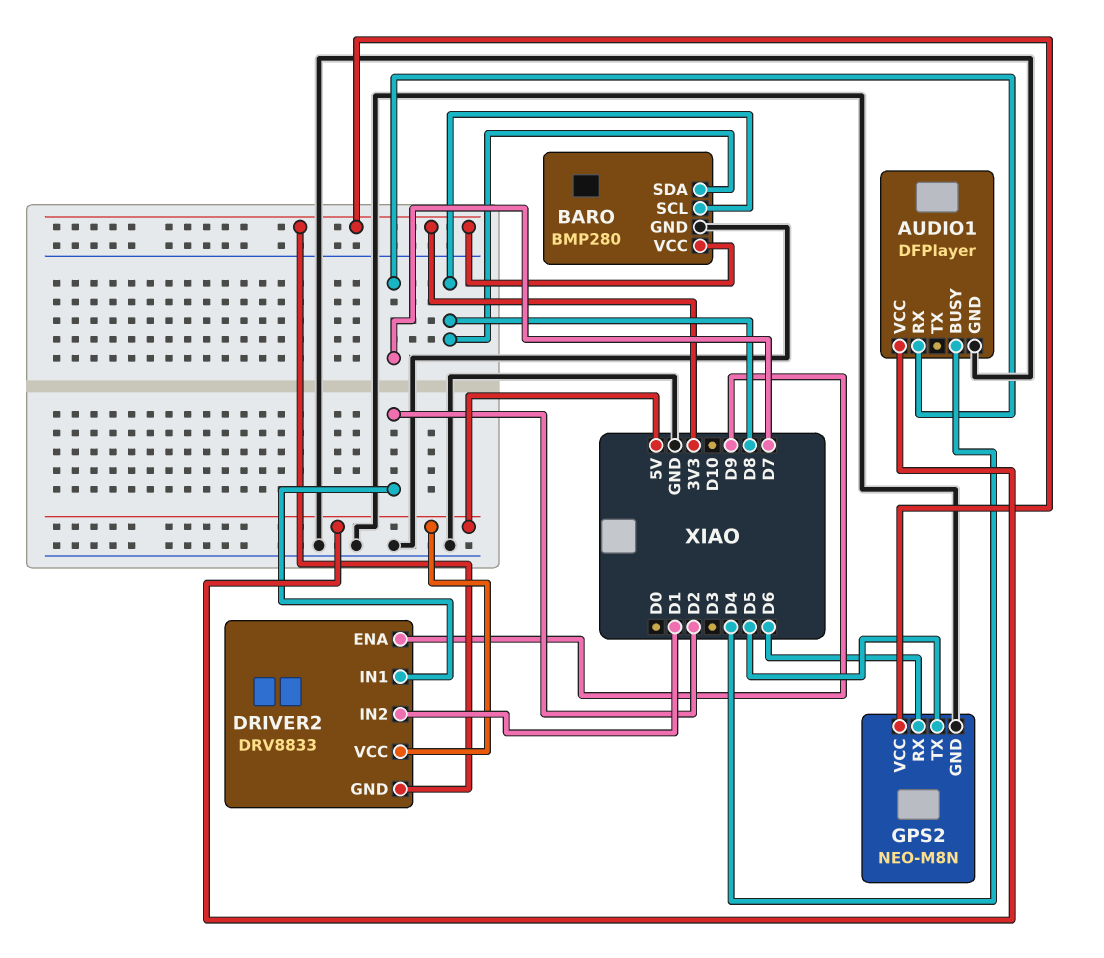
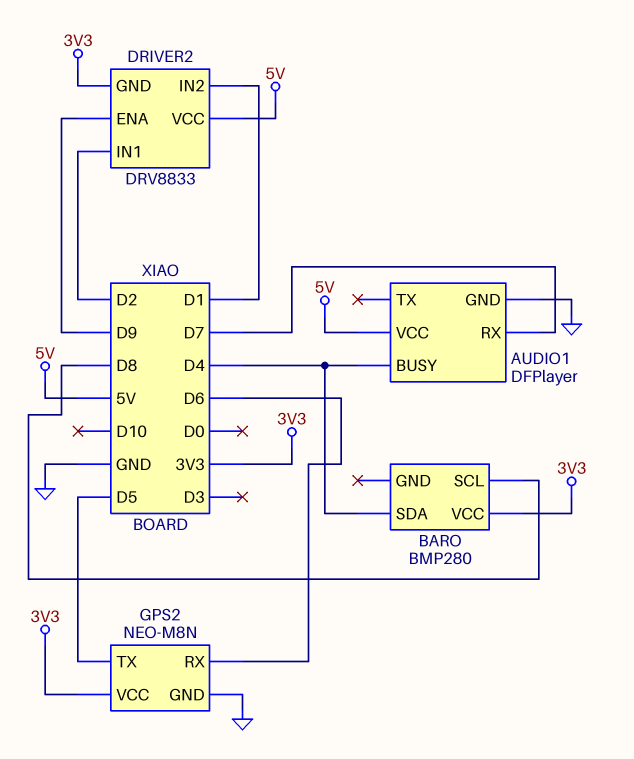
BARO pin GND: GND -> none
BARO pin SDA: D8 -> D4

